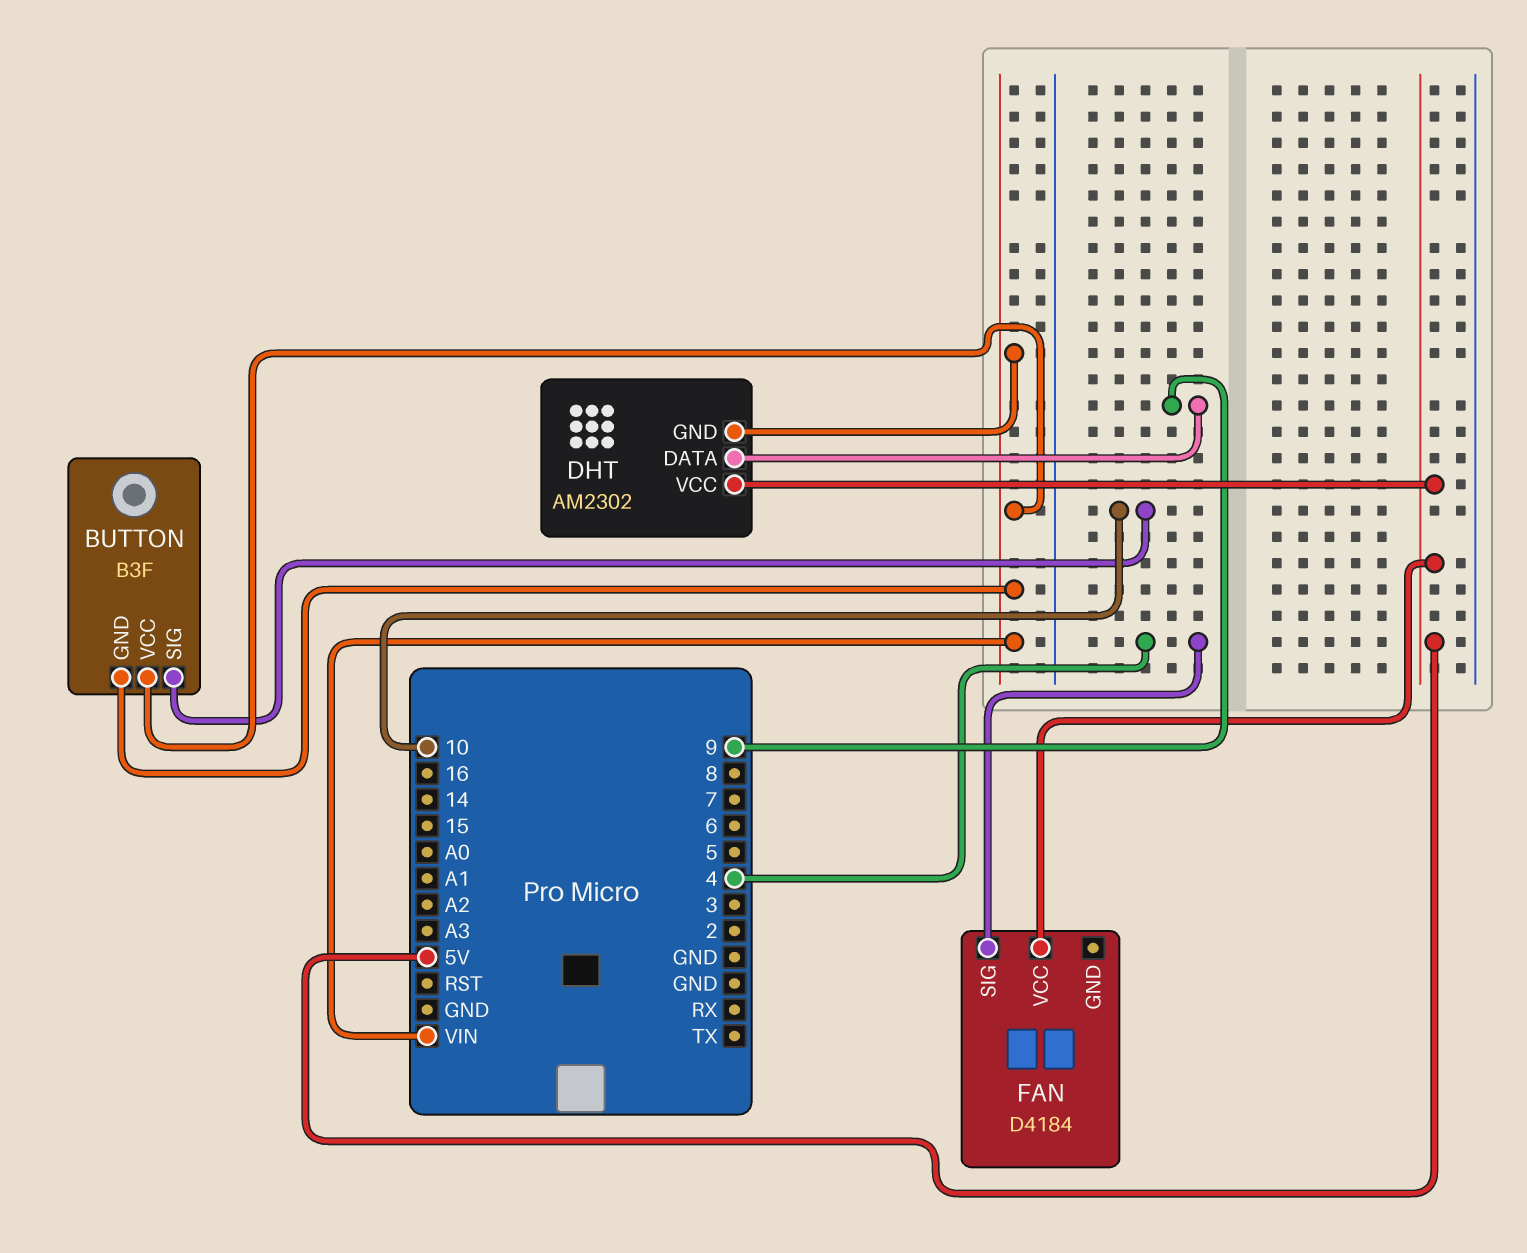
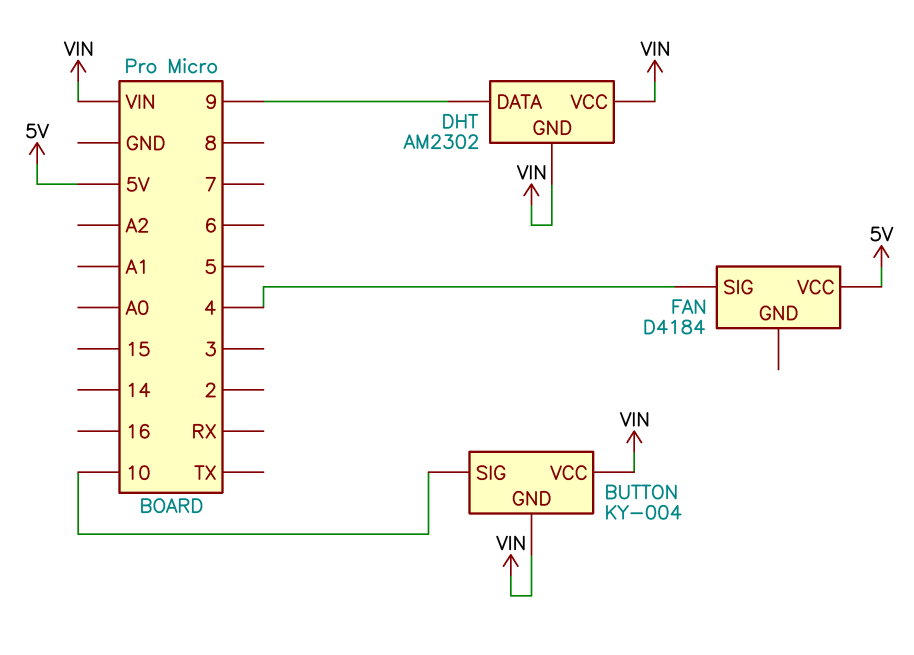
BUTTON: B3F -> KY-004
DHT pin VCC: 5V -> VIN

